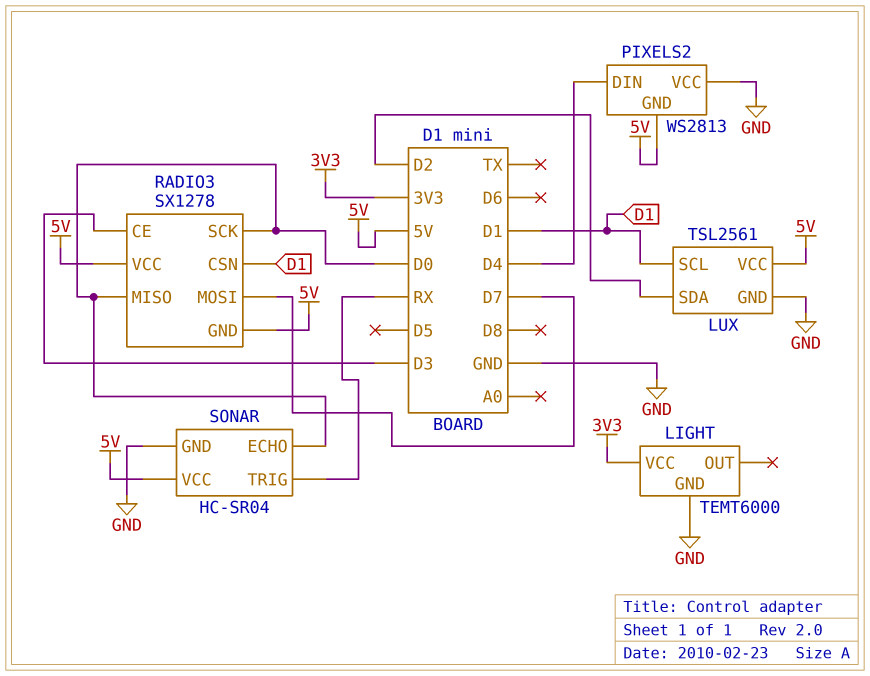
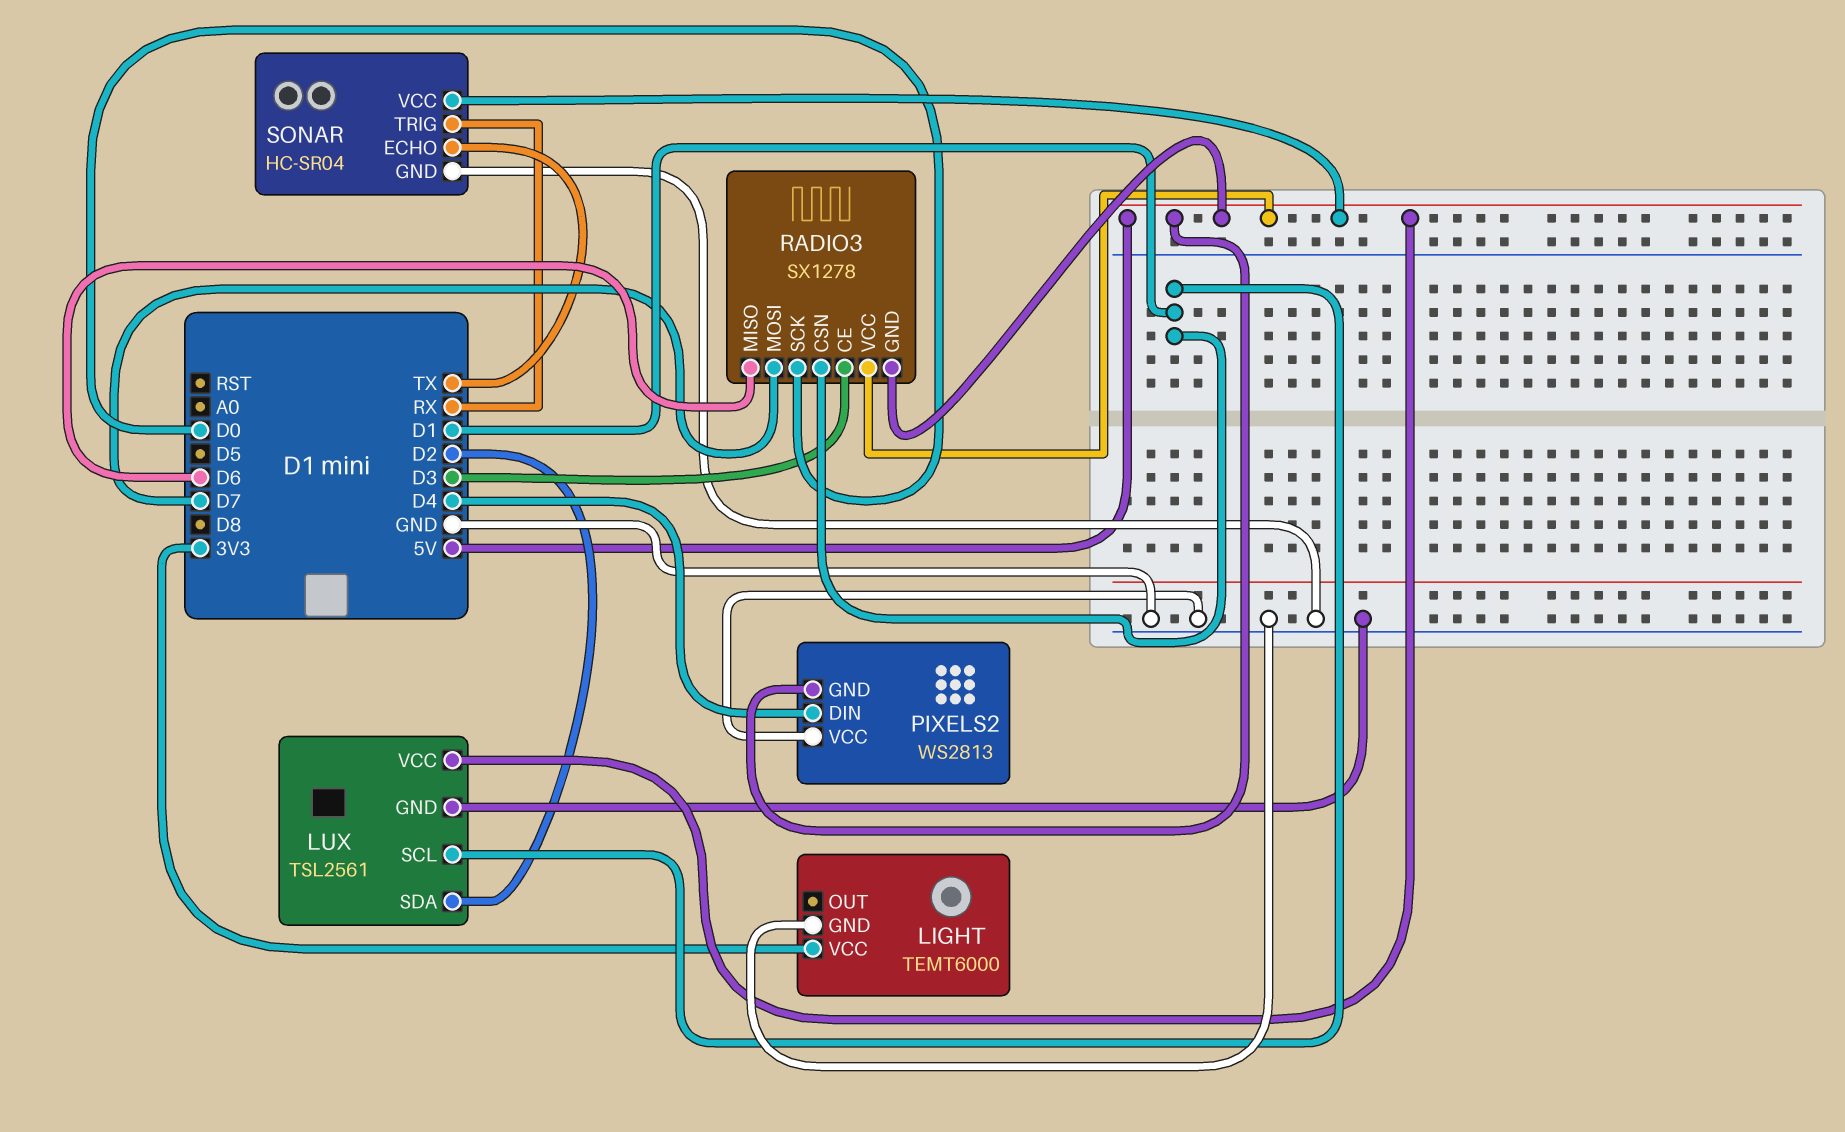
RADIO3 pin MISO: D0 -> D6
SONAR pin ECHO: D0 -> TX

